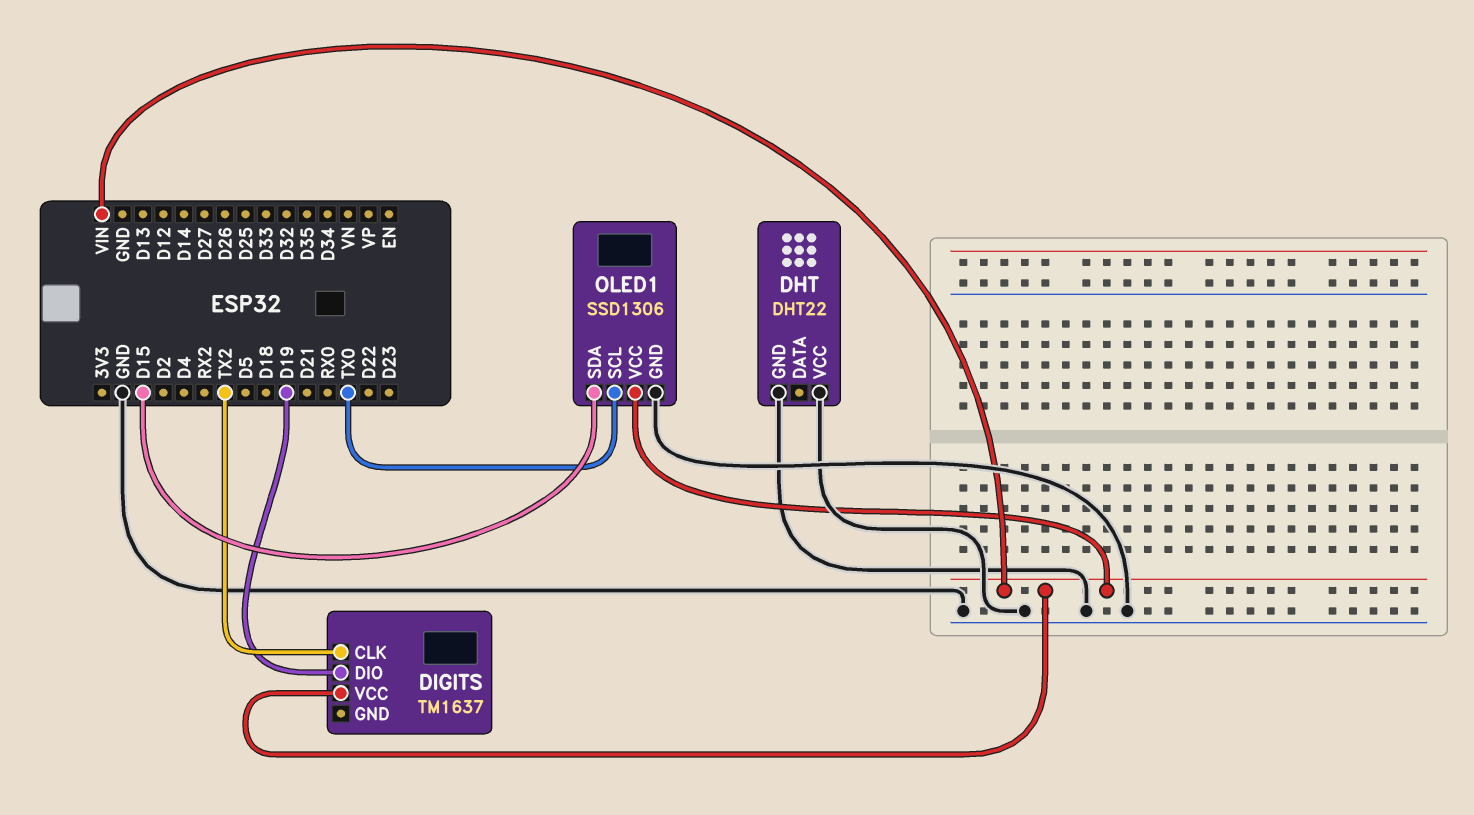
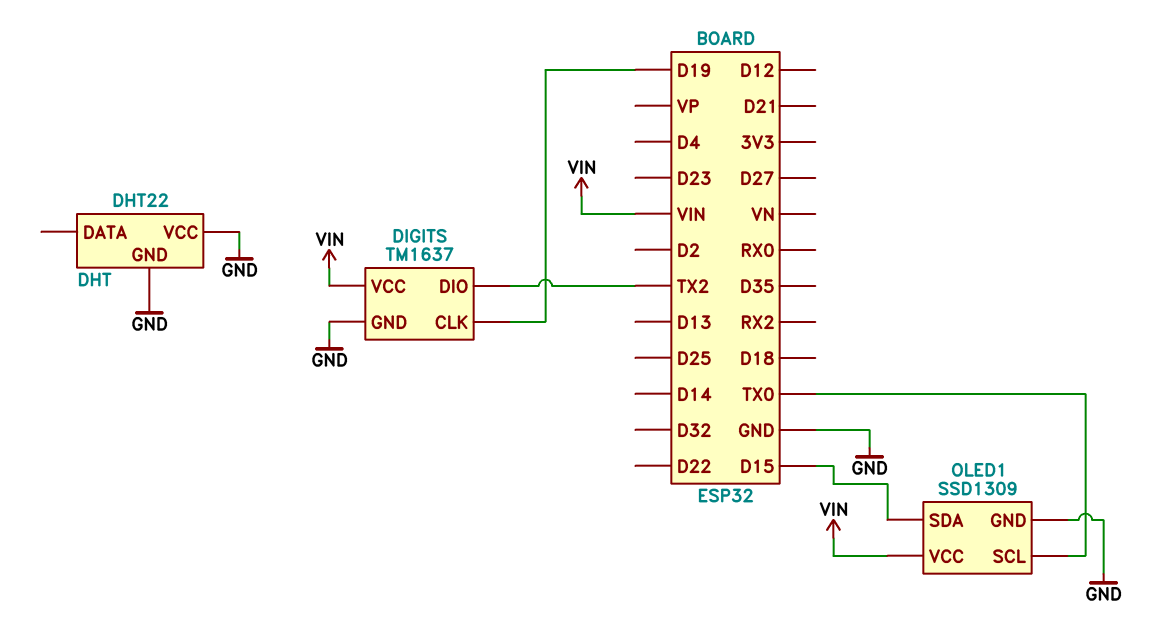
DIGITS pin CLK: TX2 -> D19
DIGITS pin DIO: D19 -> TX2
DIGITS pin GND: none -> GND
OLED1: SSD1306 -> SSD1309

